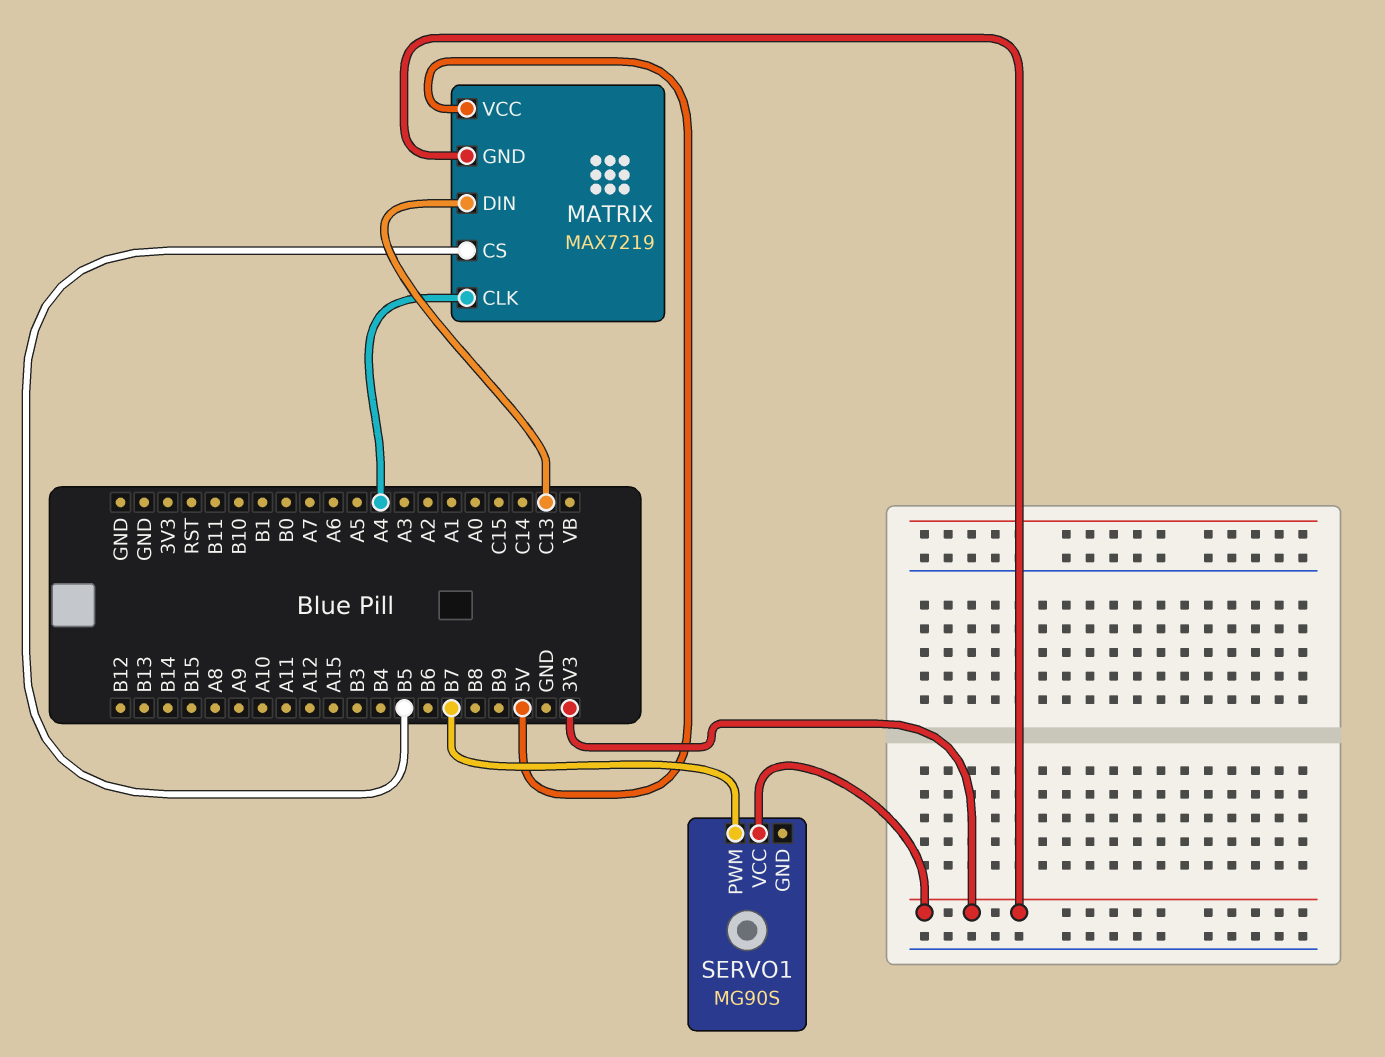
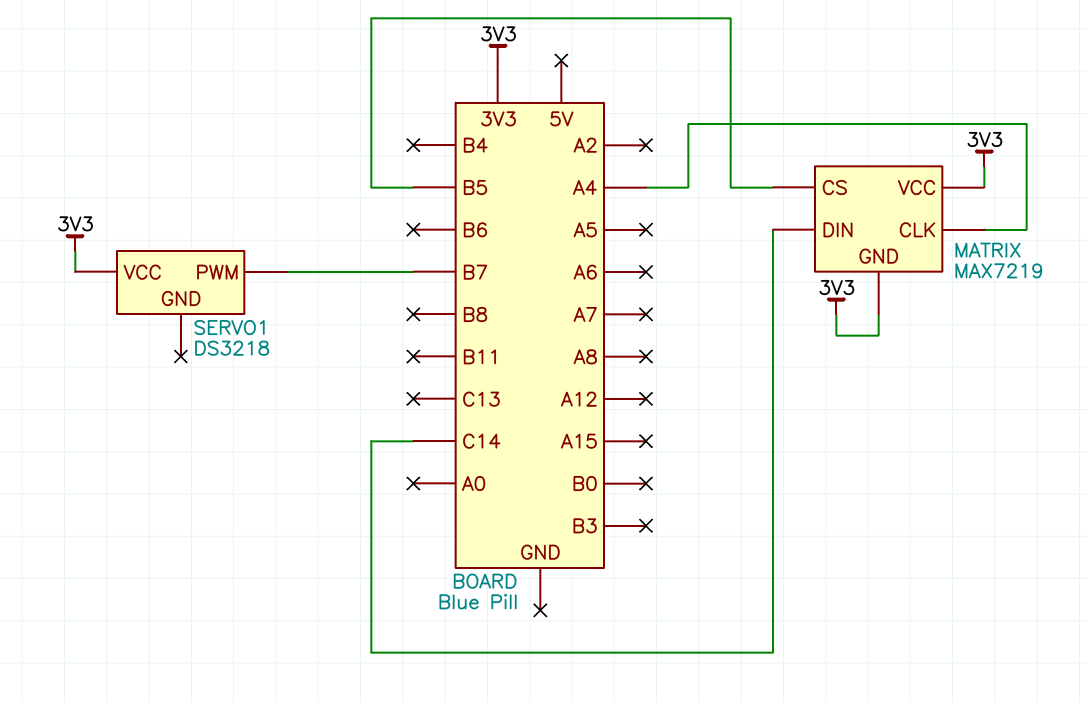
MATRIX pin DIN: C13 -> C14
MATRIX pin VCC: 5V -> 3V3
SERVO1: MG90S -> DS3218

